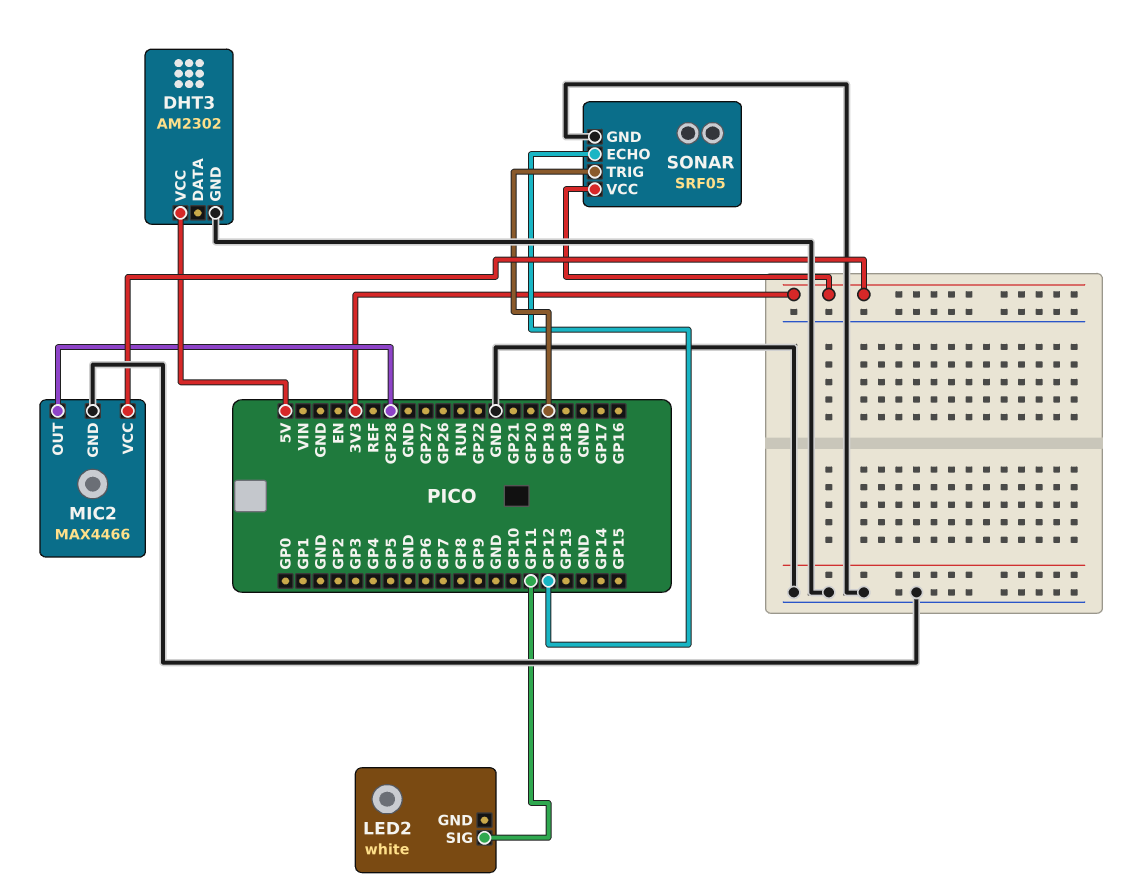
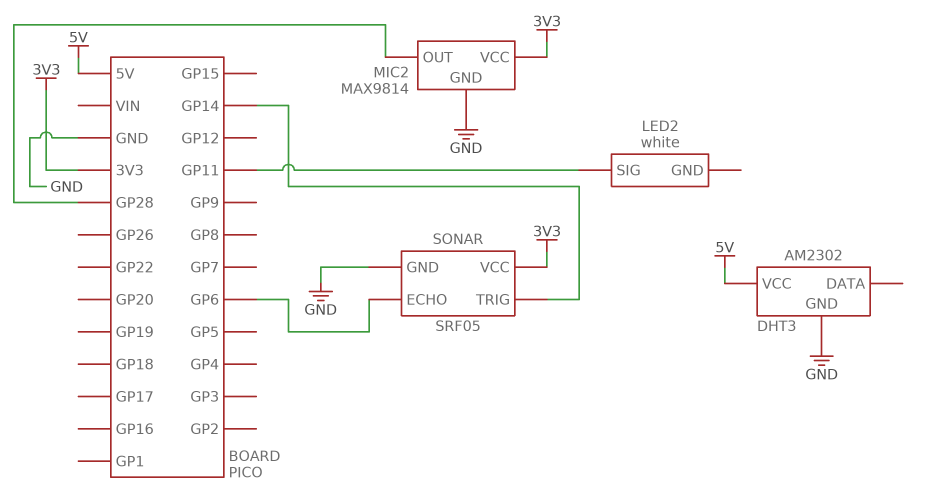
MIC2: MAX4466 -> MAX9814
SONAR pin ECHO: GP12 -> GP6
SONAR pin TRIG: GP19 -> GP14

